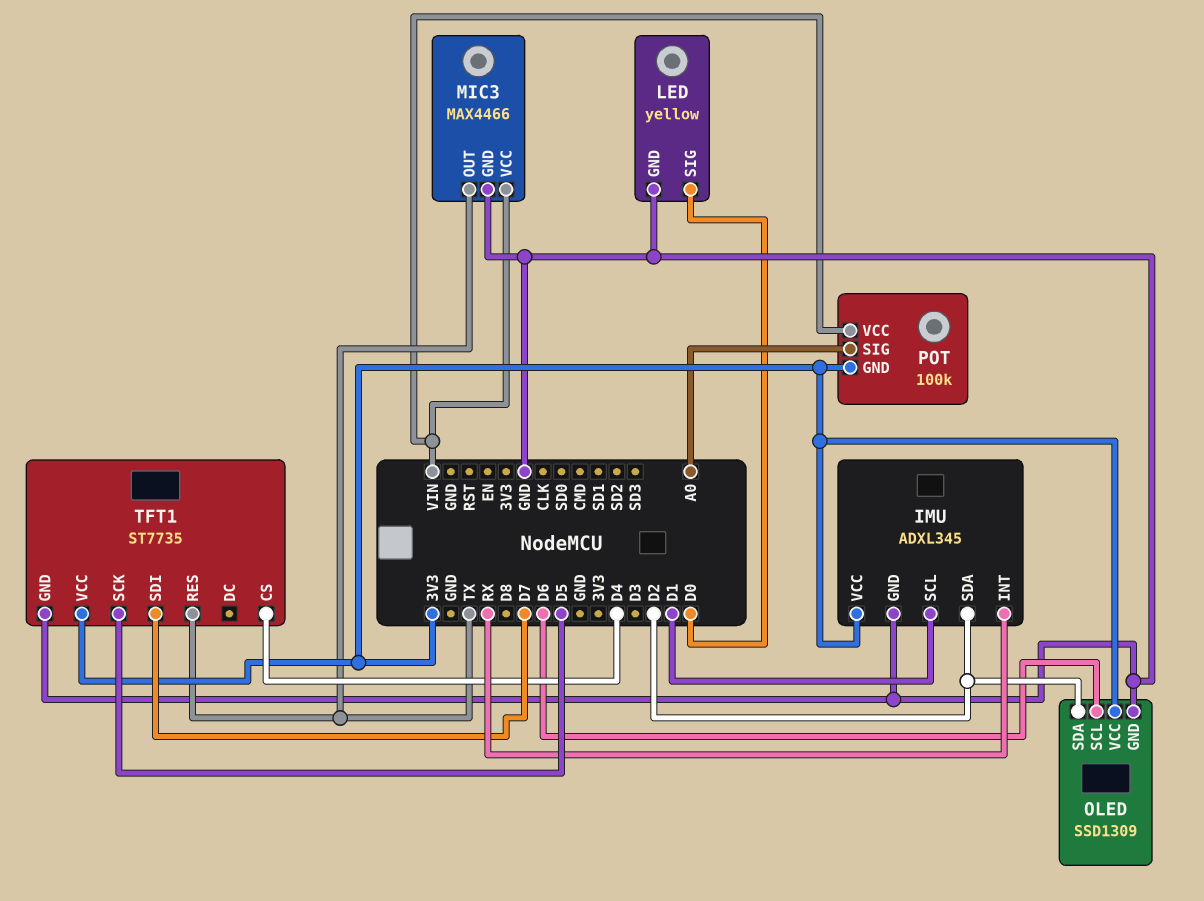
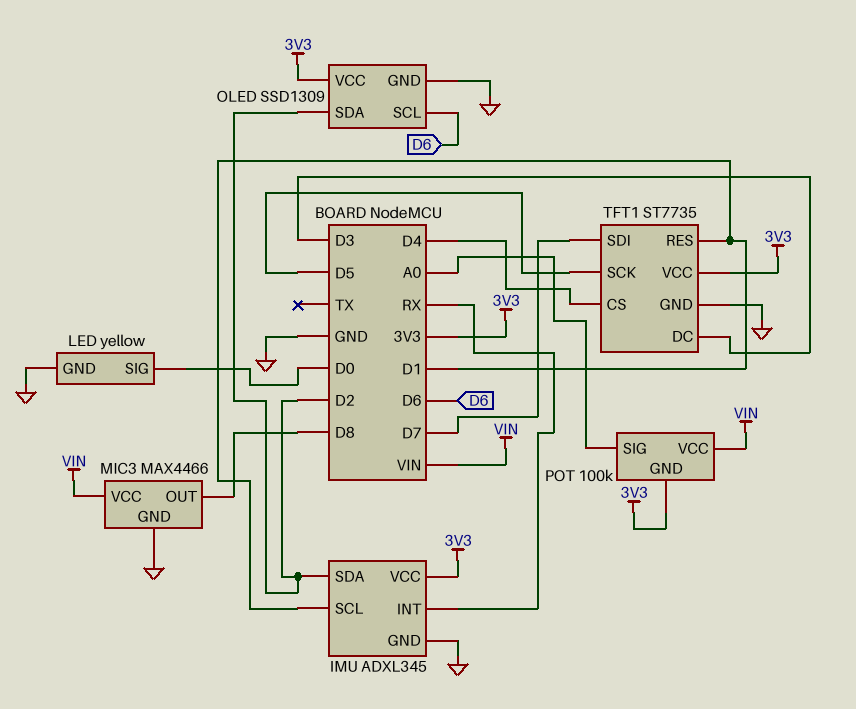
MIC3 pin OUT: TX -> D8
TFT1 pin DC: none -> D3
TFT1 pin RES: TX -> D1

